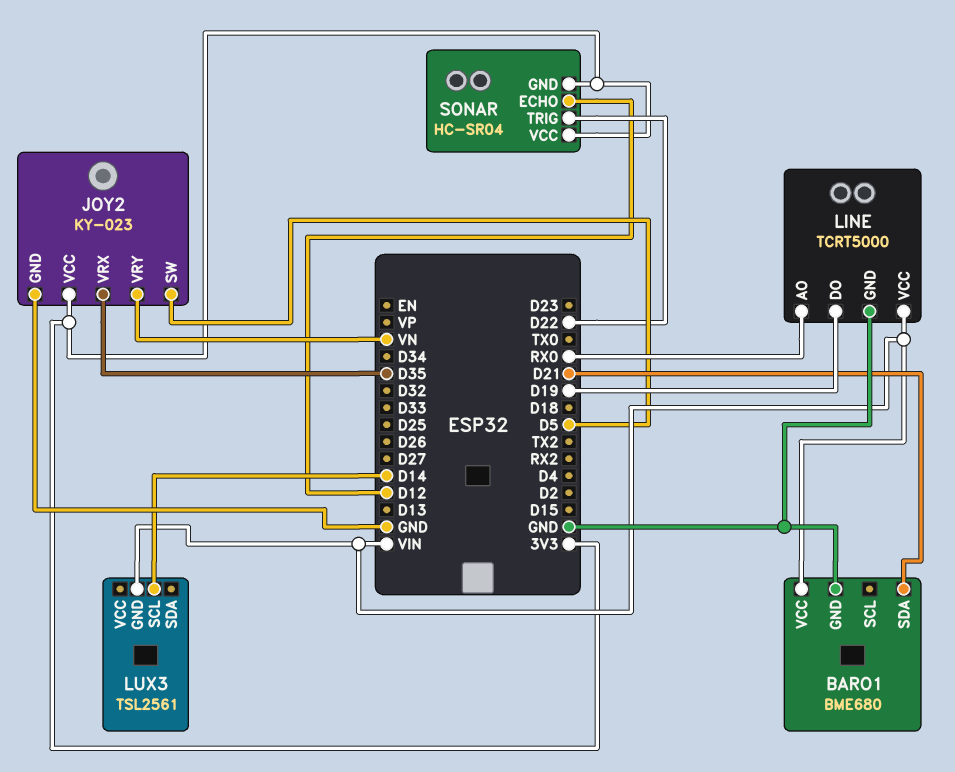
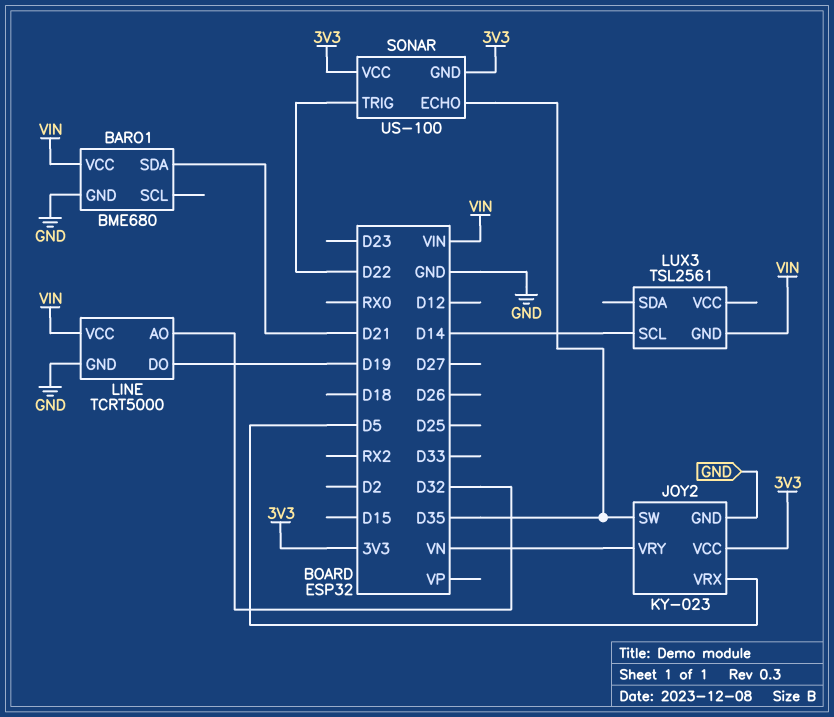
JOY2 pin SW: D5 -> D35
JOY2 pin VRX: D35 -> D5
LINE pin AO: RX0 -> D32
SONAR: HC-SR04 -> US-100
SONAR pin ECHO: D12 -> D35

